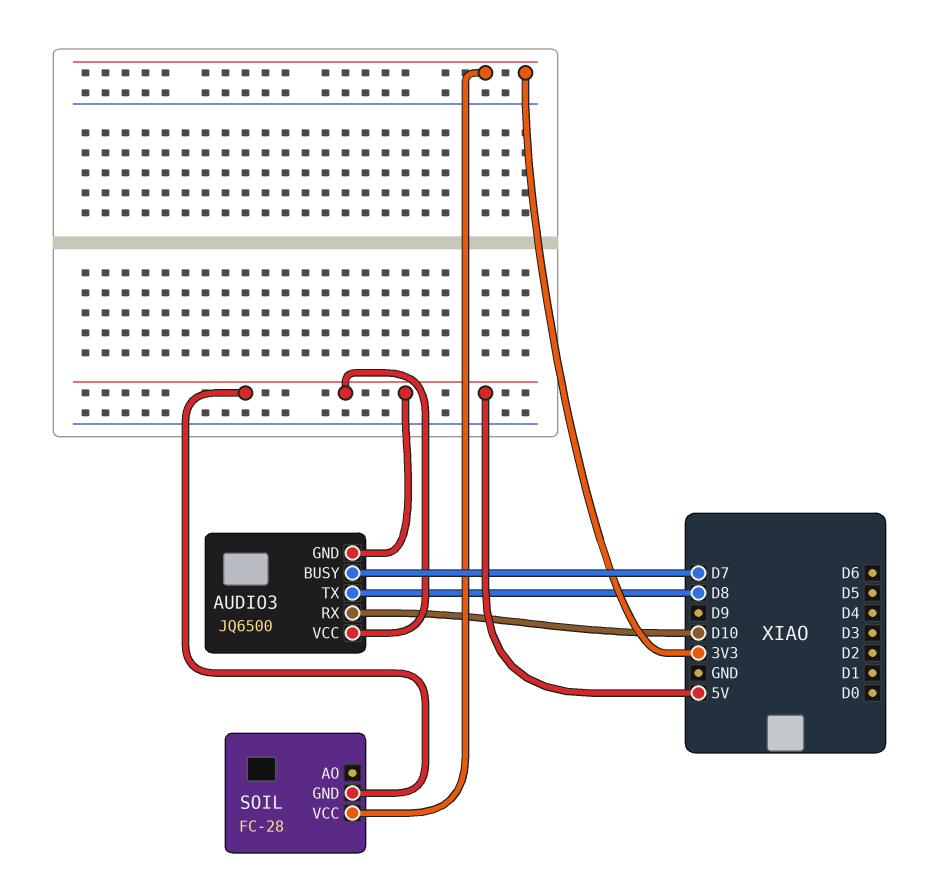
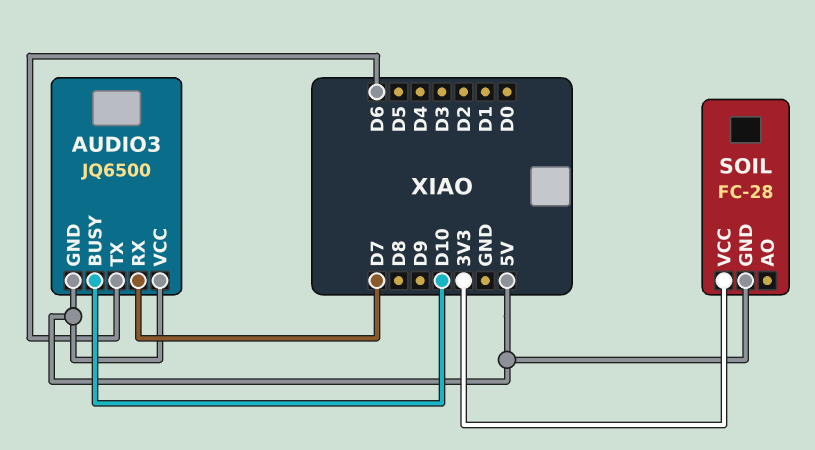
AUDIO3 pin BUSY: D7 -> D10
AUDIO3 pin RX: D10 -> D7
AUDIO3 pin TX: D8 -> D6

